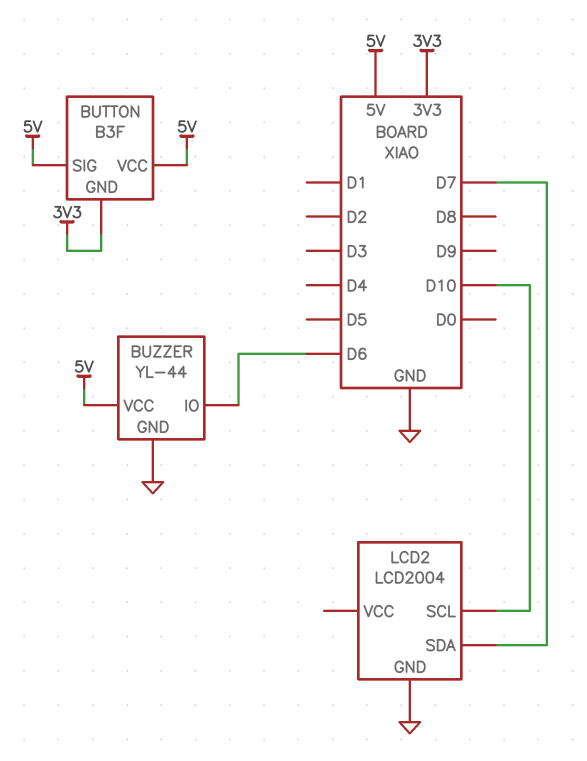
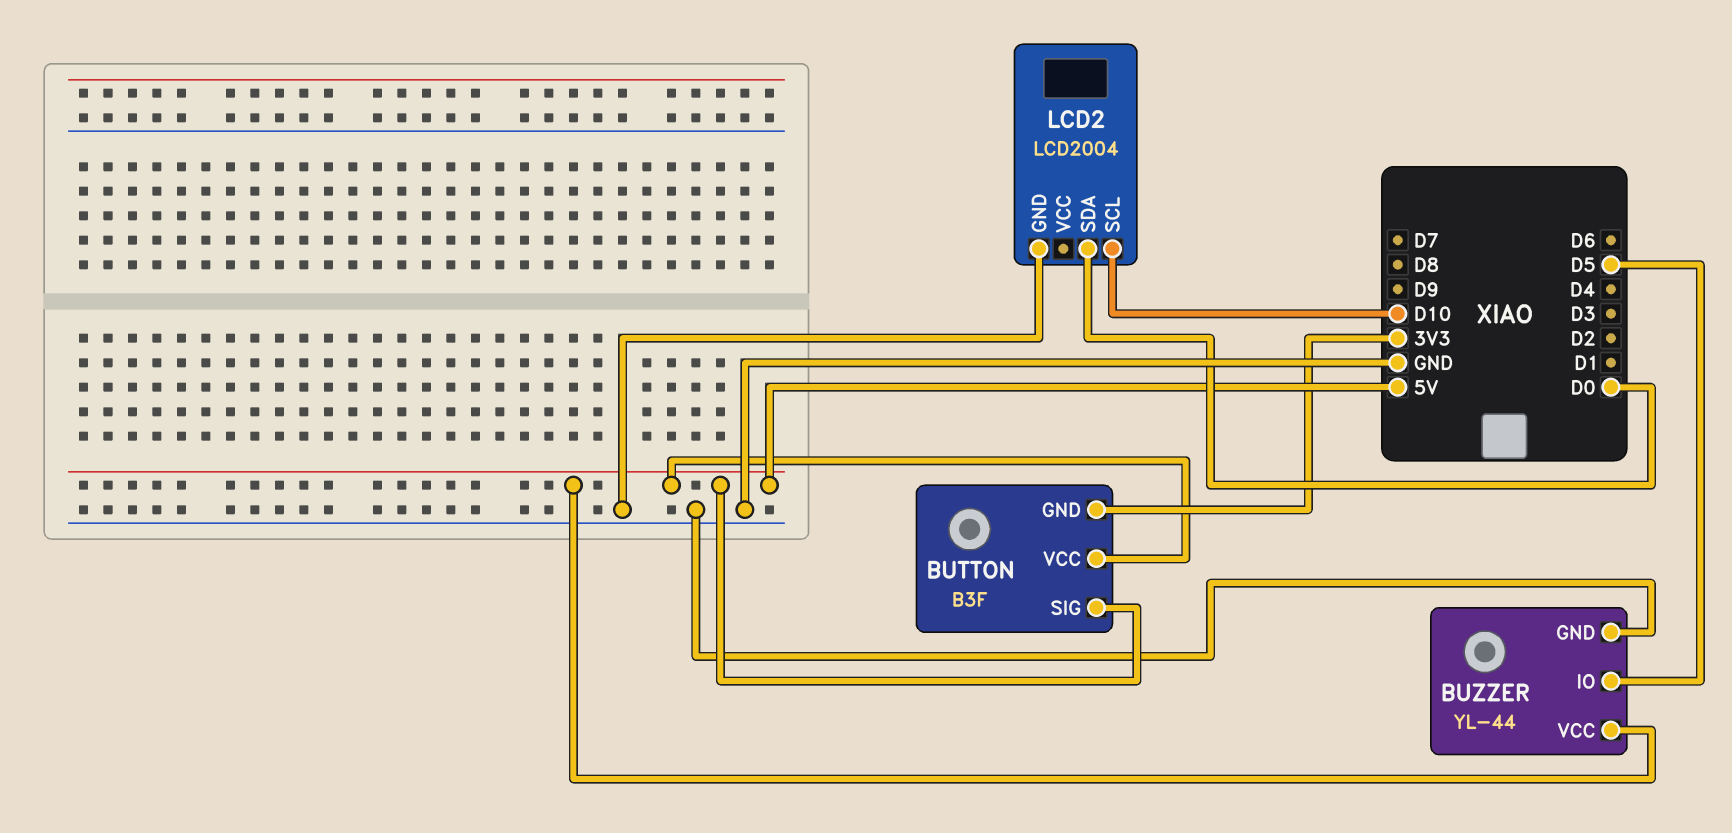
BUZZER pin IO: D6 -> D5
LCD2 pin SDA: D7 -> D0

